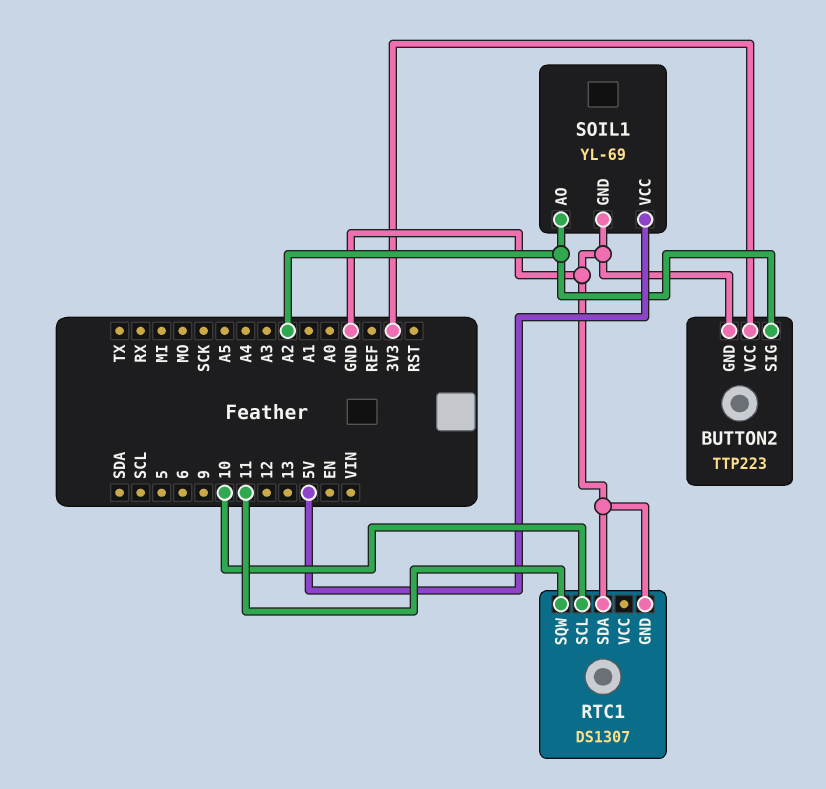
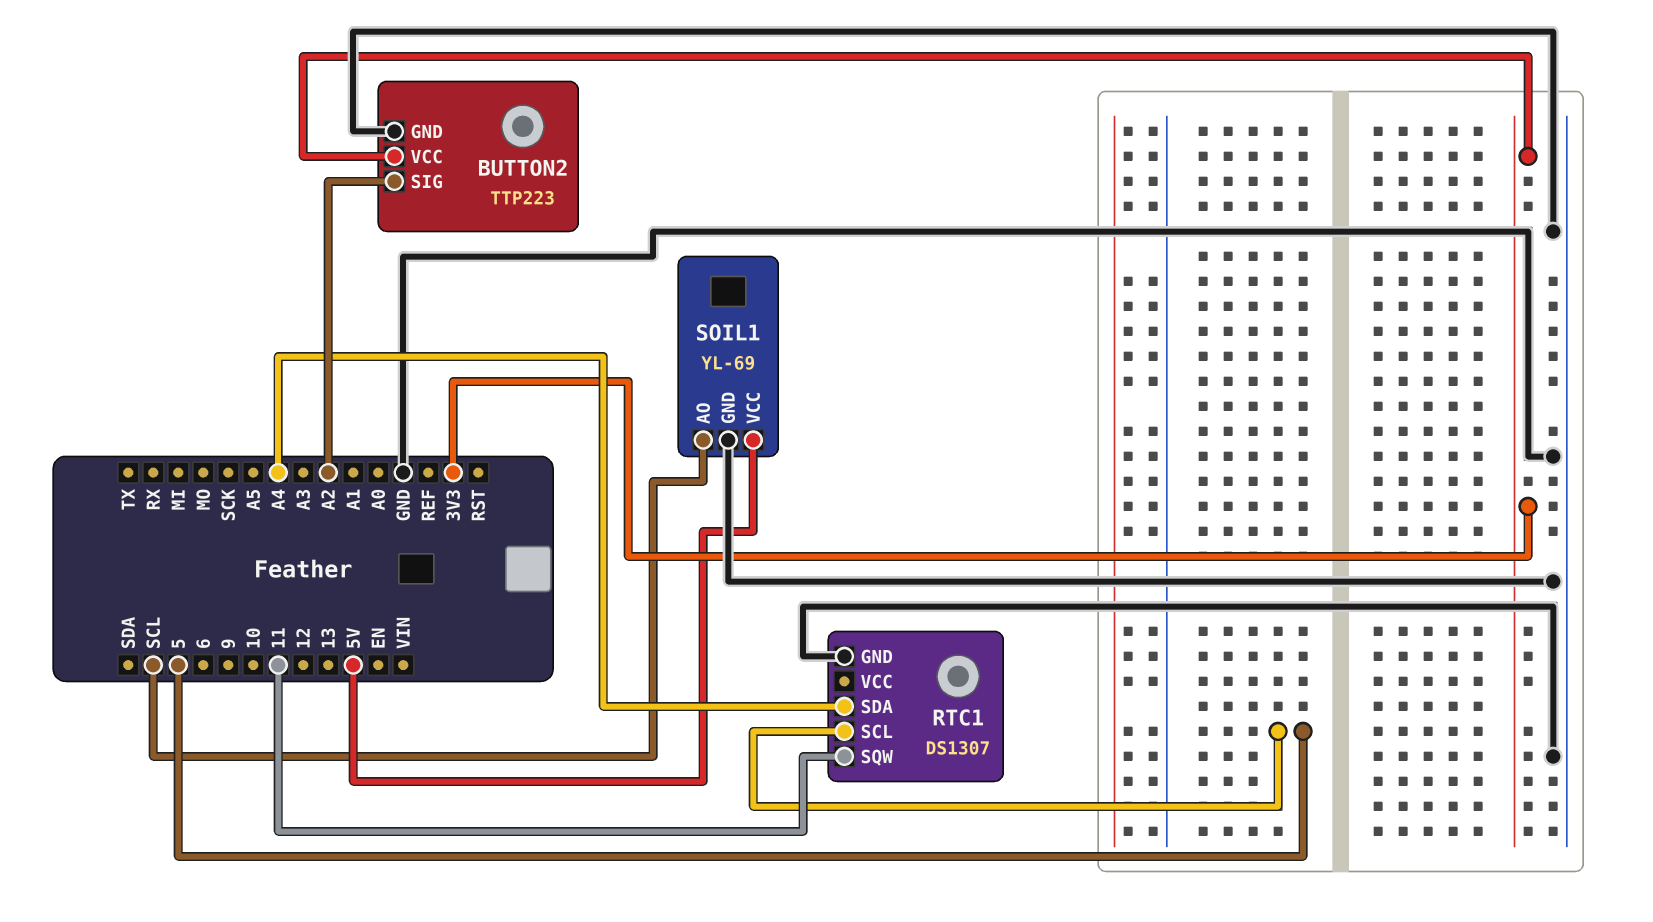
RTC1 pin SCL: 10 -> 5
RTC1 pin SDA: GND -> A4
SOIL1 pin AO: A2 -> SCL

